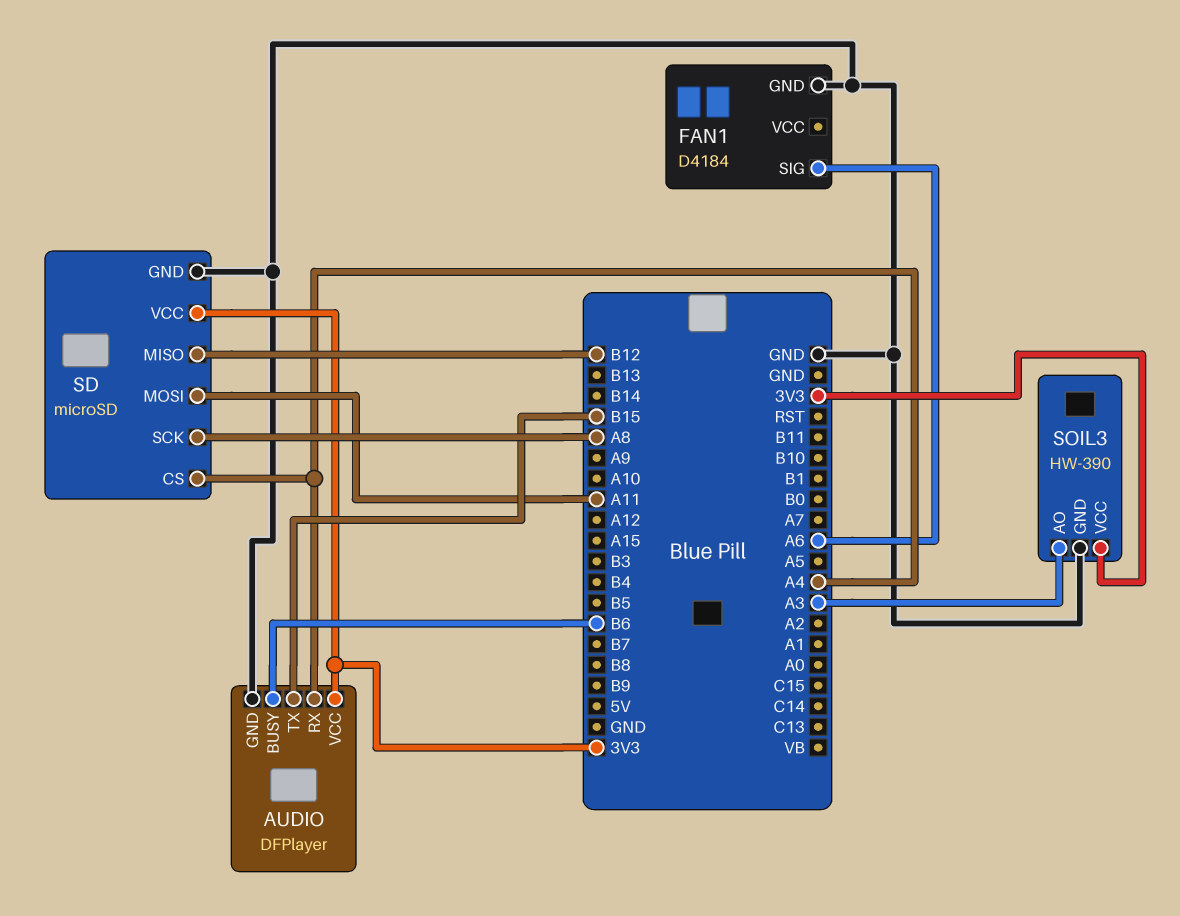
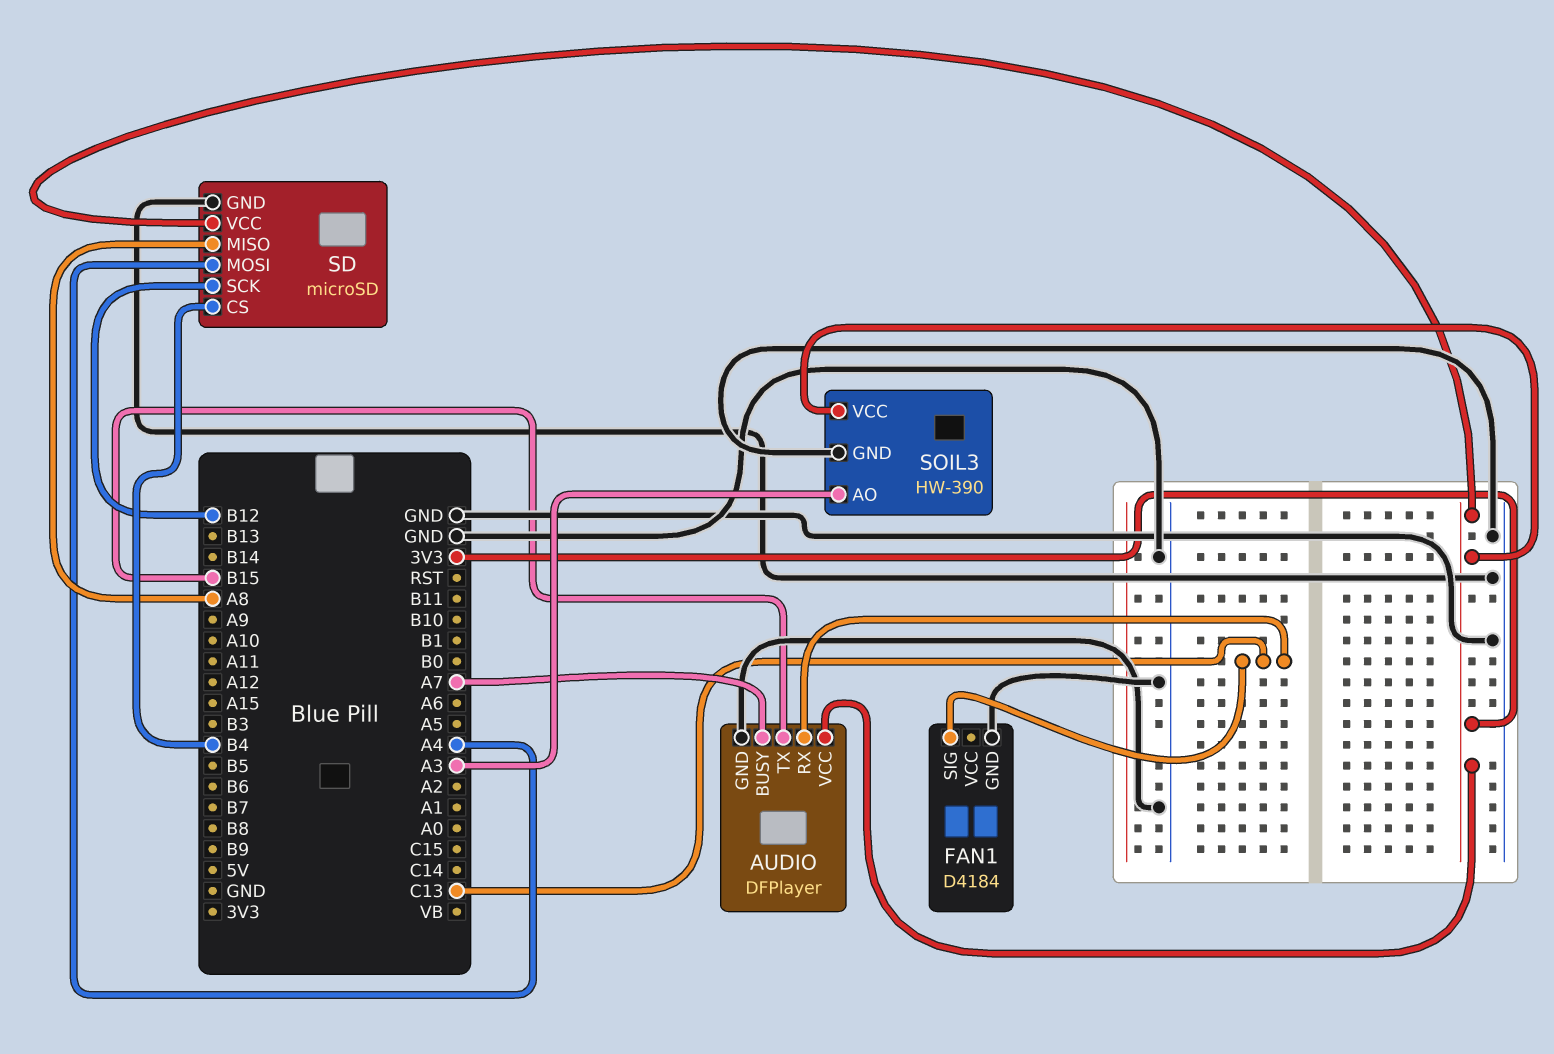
AUDIO pin BUSY: B6 -> A7
AUDIO pin RX: A4 -> C13
FAN1 pin SIG: A6 -> C13
SD pin CS: A4 -> B4
SD pin MISO: B12 -> A8
SD pin MOSI: A11 -> A4
SD pin SCK: A8 -> B12

